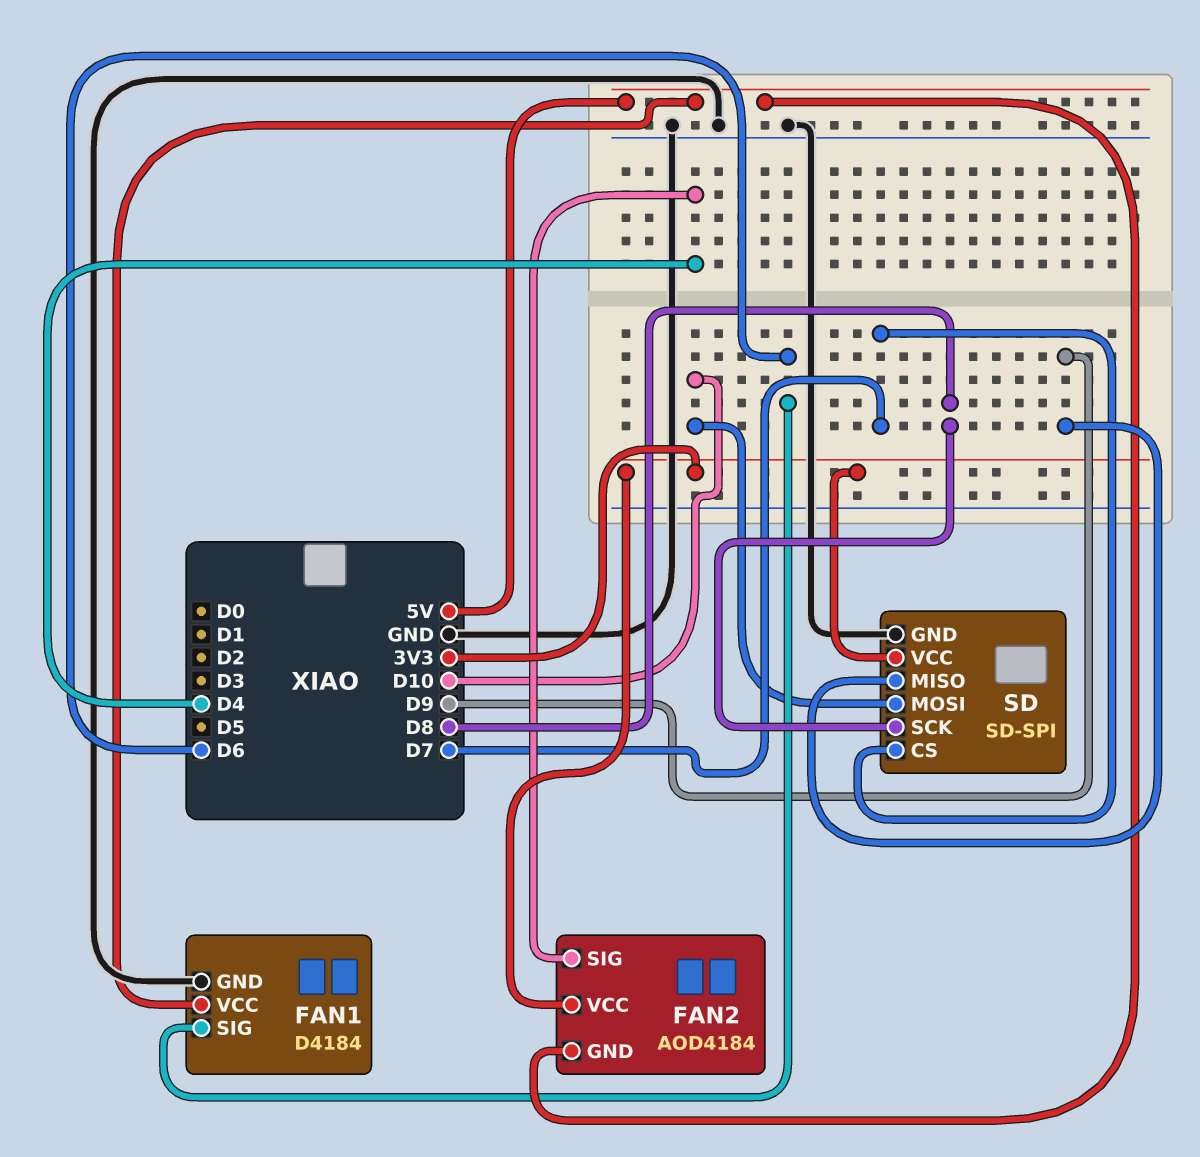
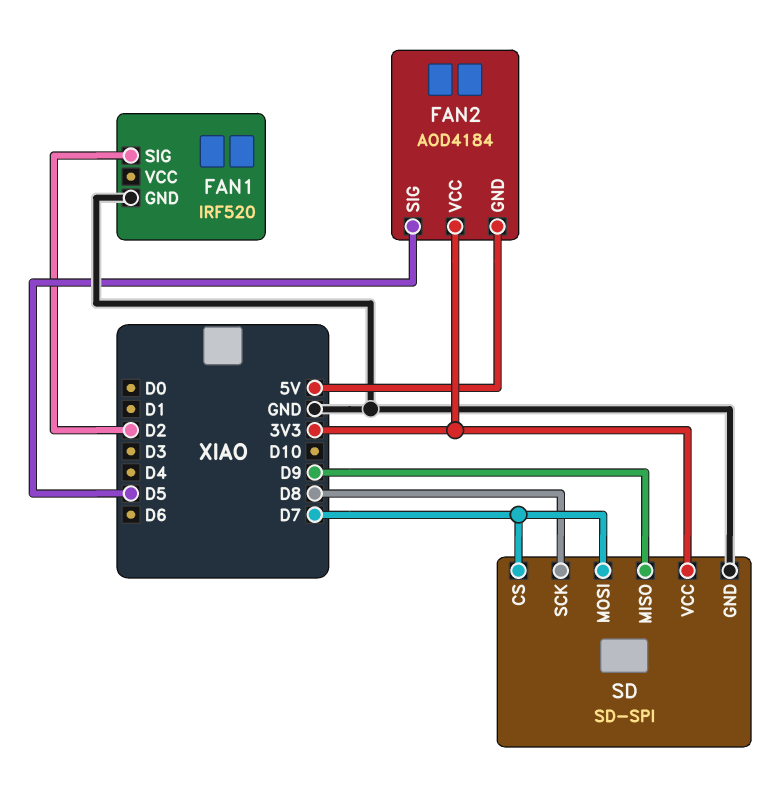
FAN1: D4184 -> IRF520
FAN1 pin SIG: D6 -> D2
FAN1 pin VCC: 5V -> none
FAN2 pin SIG: D4 -> D5
SD pin MOSI: D10 -> D7

